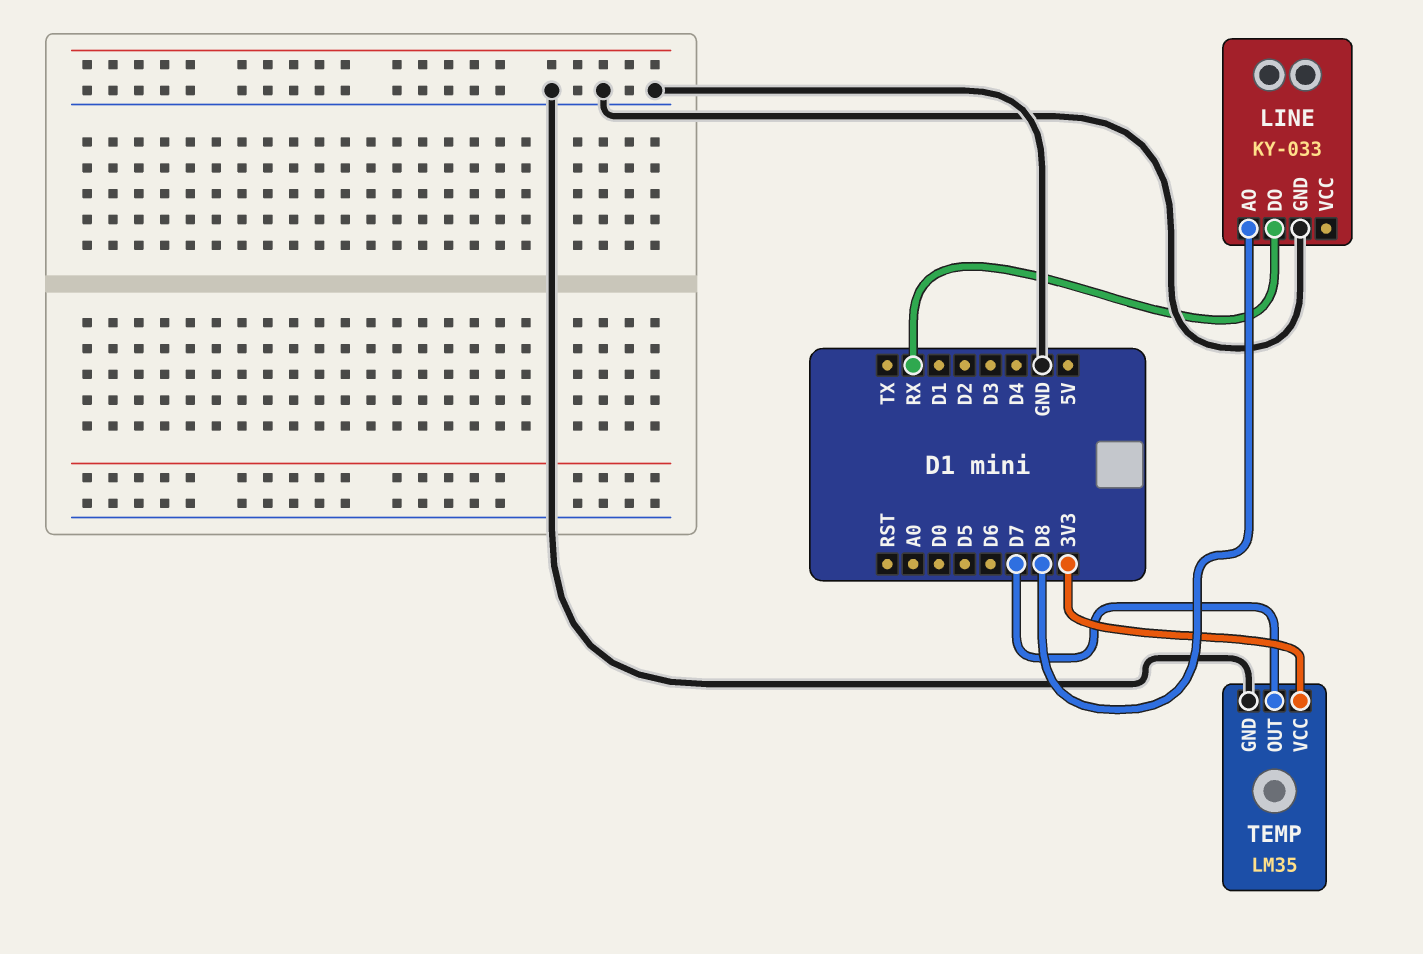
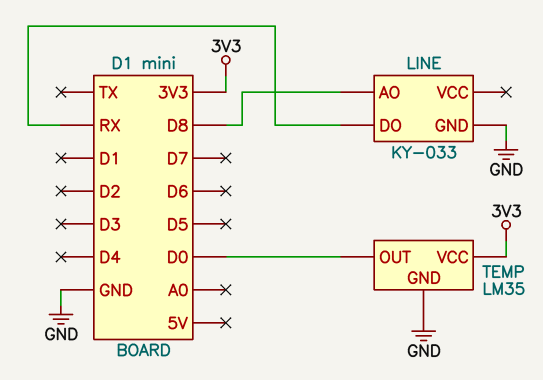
TEMP pin OUT: D7 -> D0

